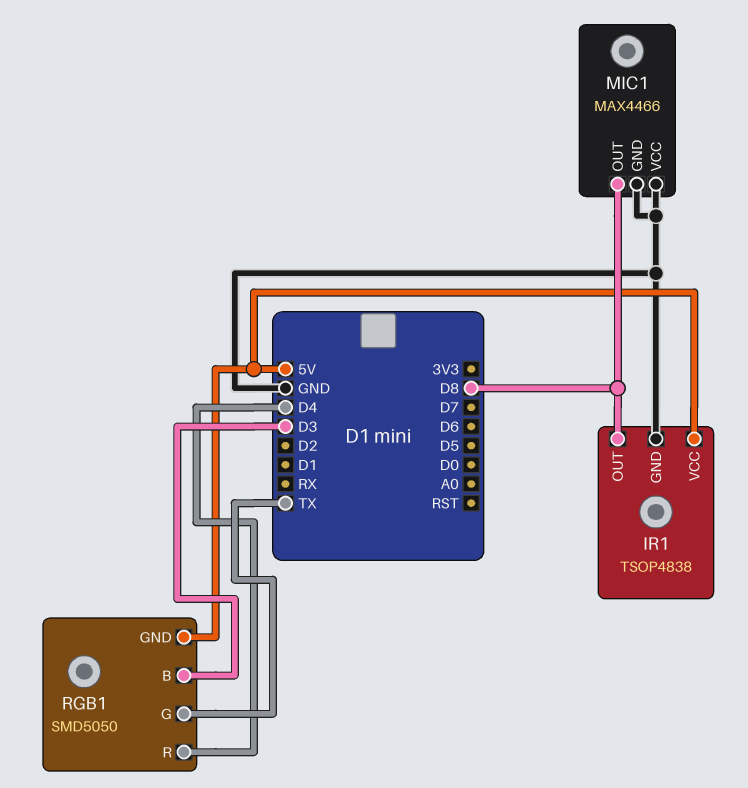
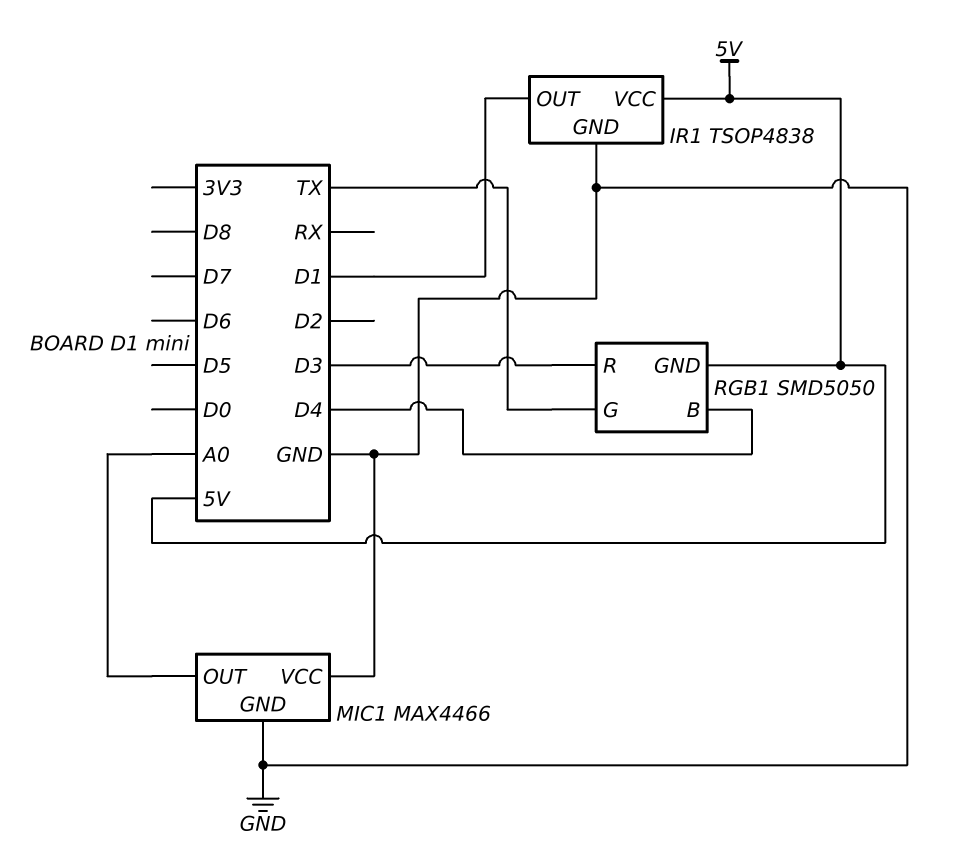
IR1 pin OUT: D8 -> D1
MIC1 pin OUT: D8 -> A0
RGB1 pin B: D3 -> D4
RGB1 pin R: D4 -> D3

